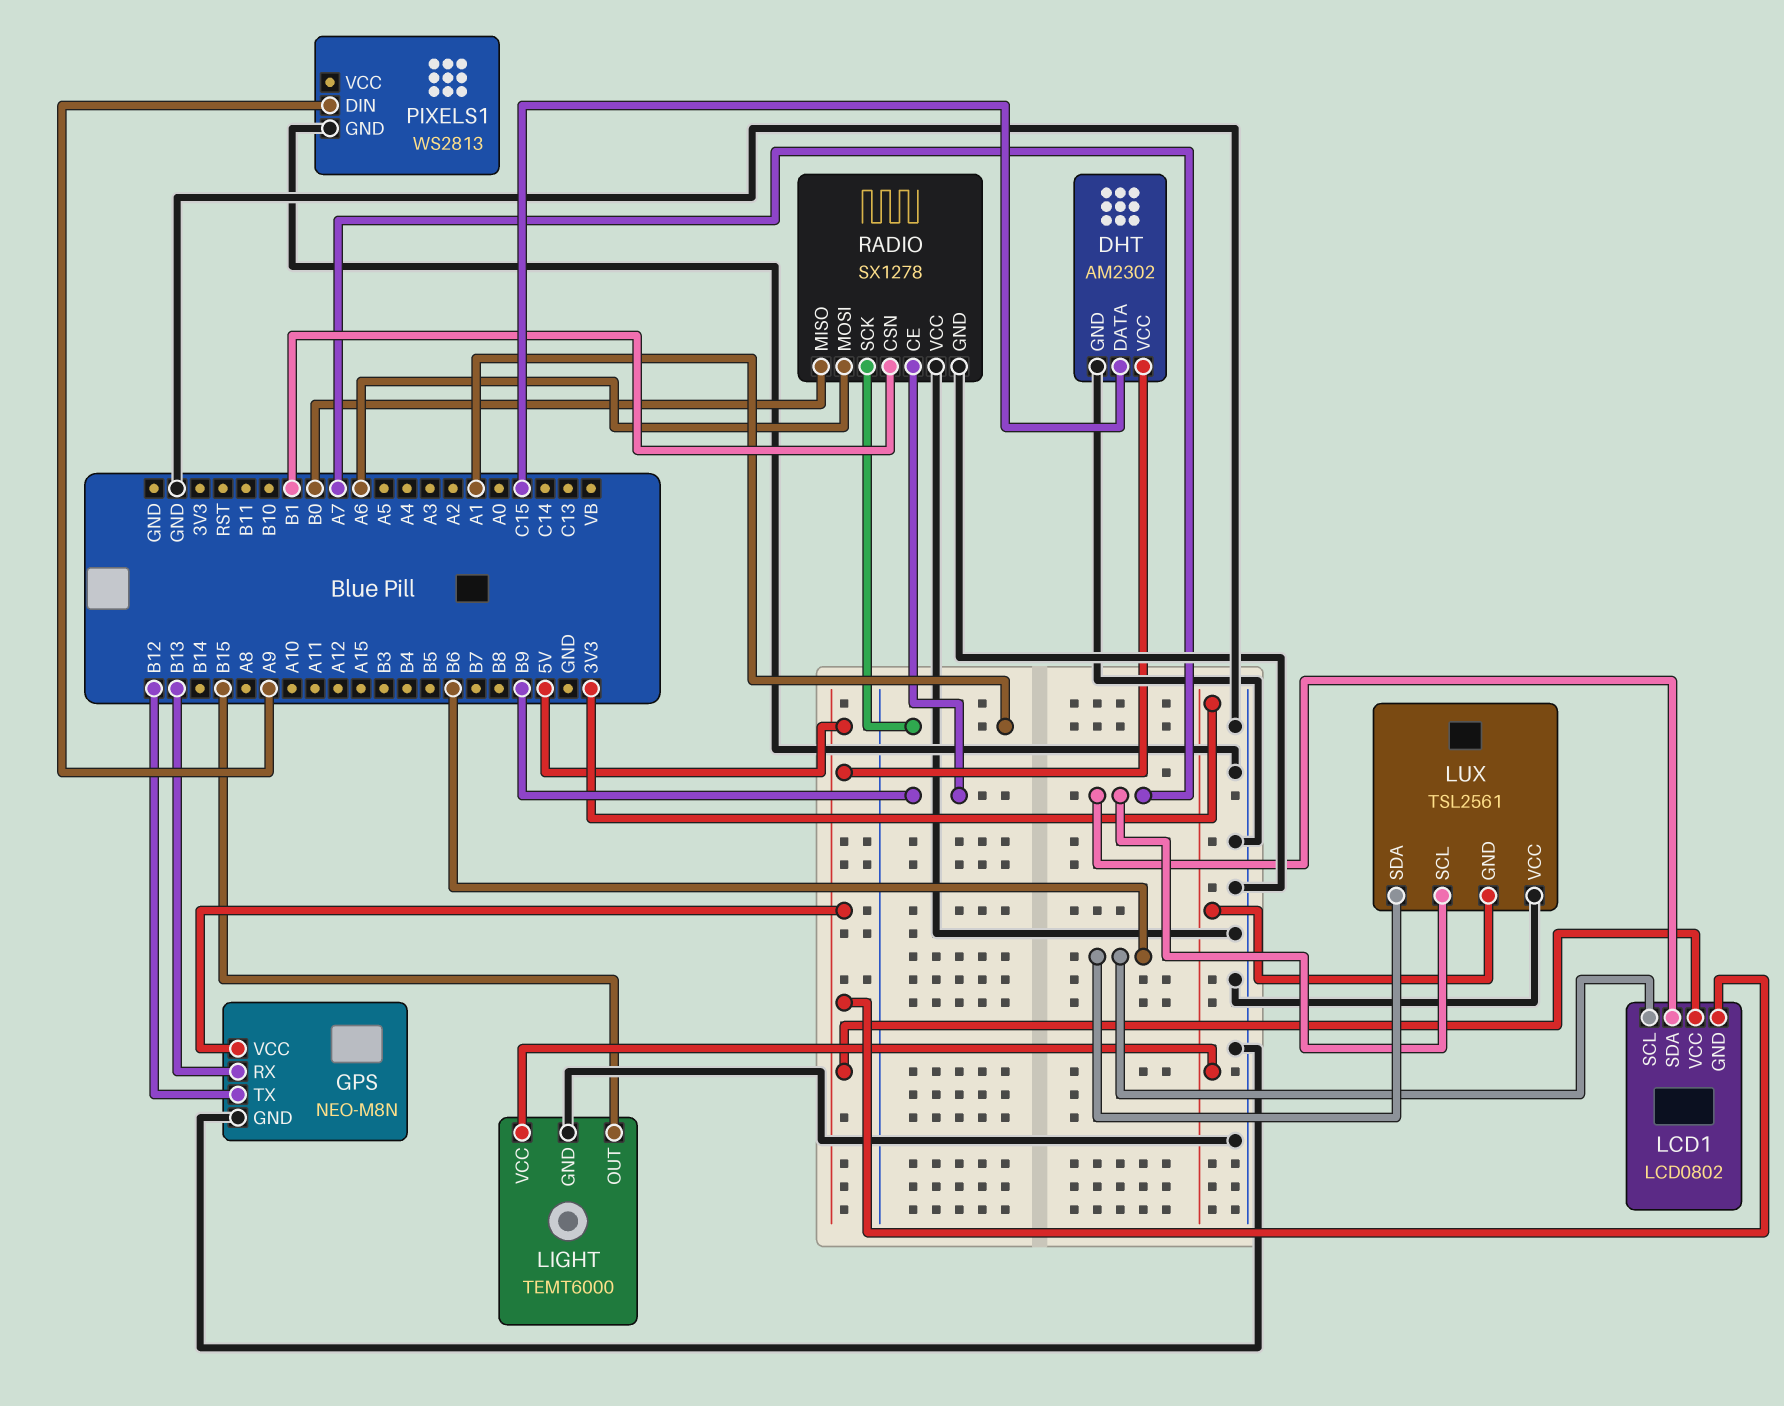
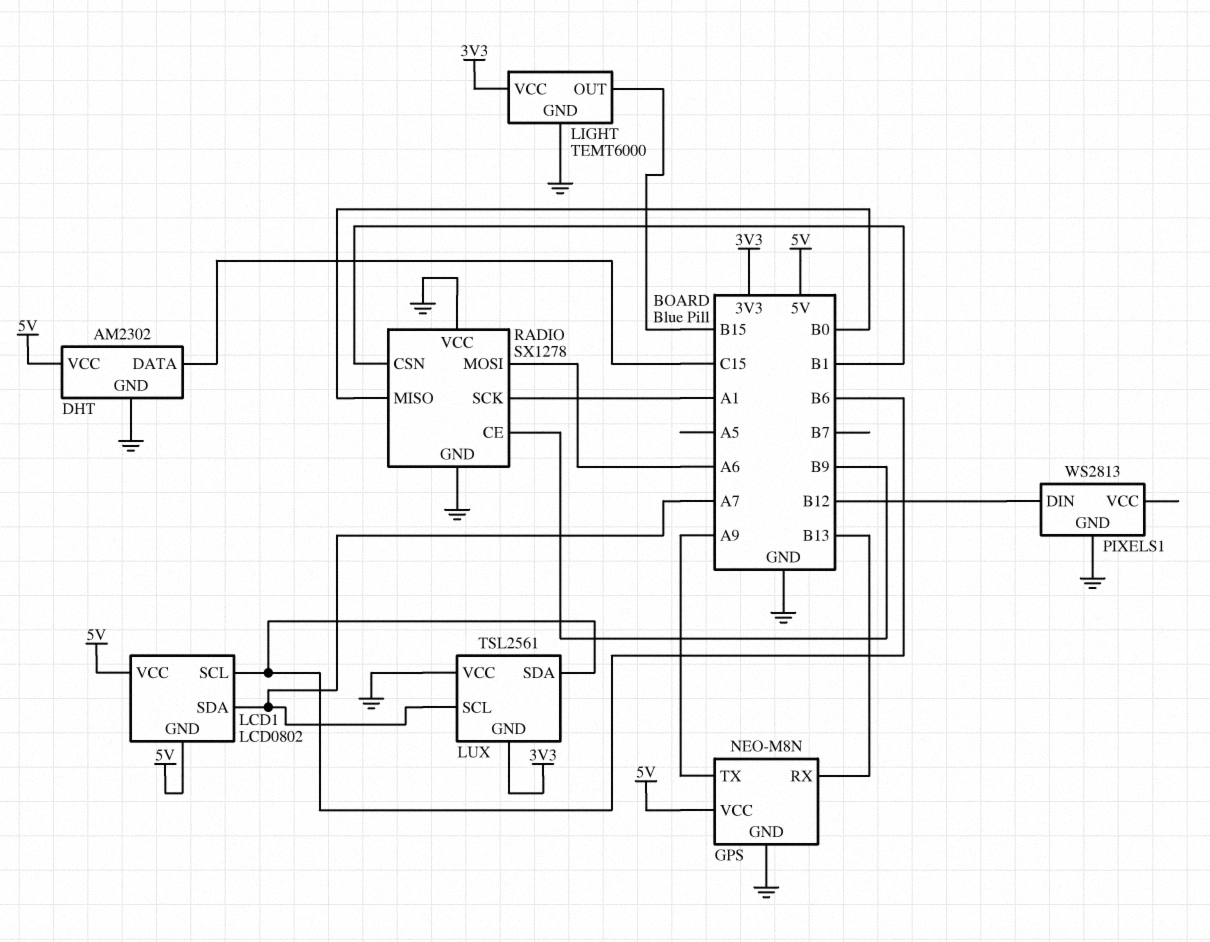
GPS pin TX: B12 -> A9
PIXELS1 pin DIN: A9 -> B12

